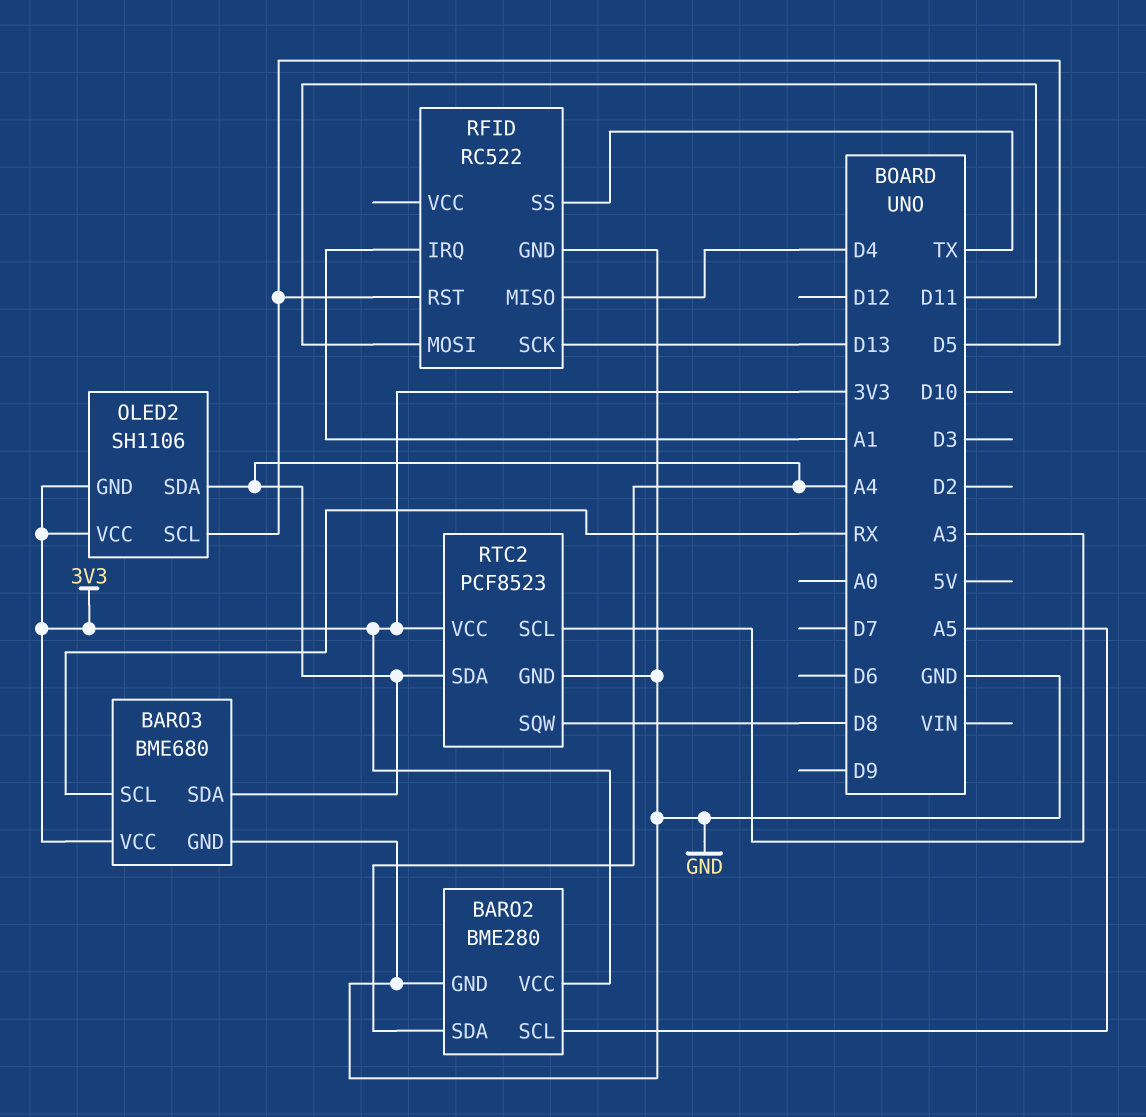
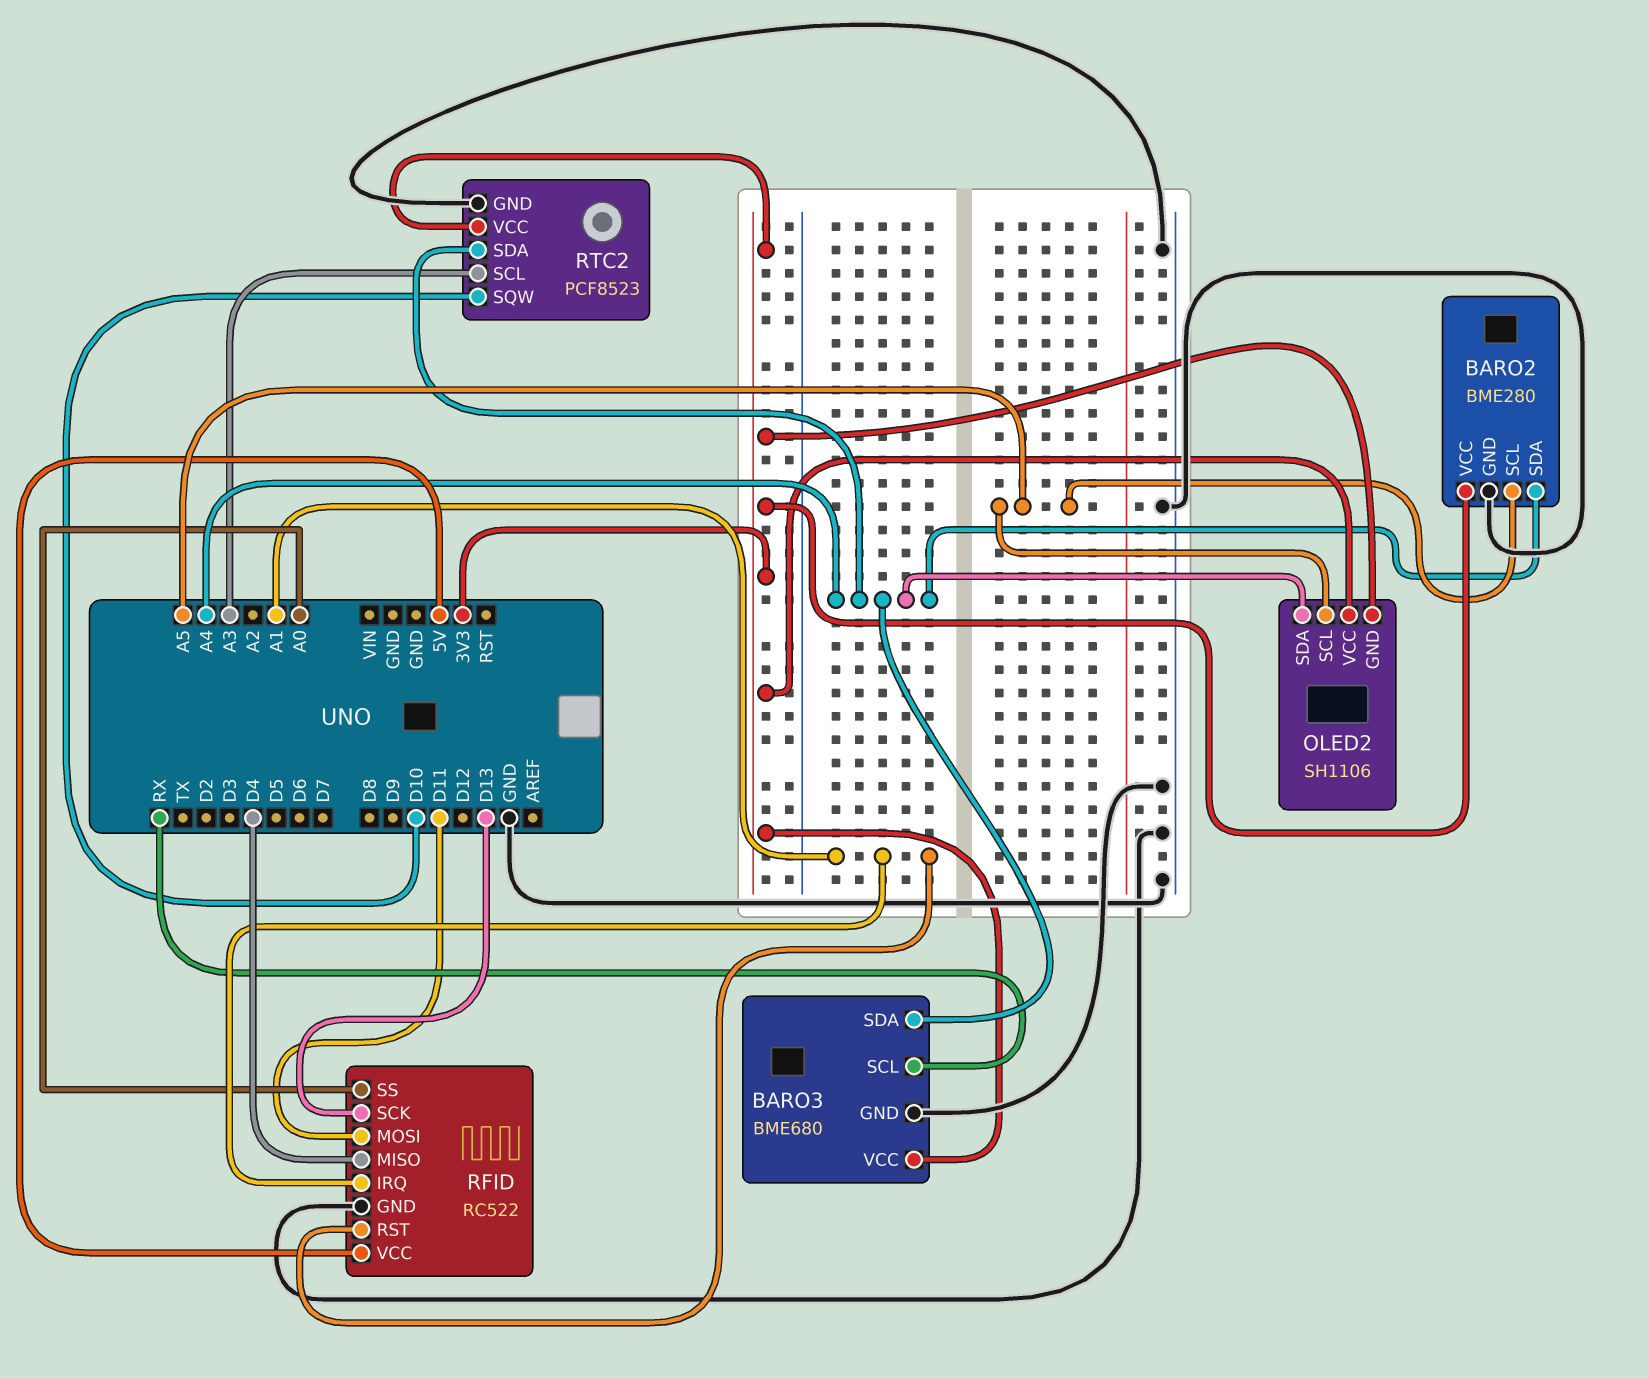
OLED2 pin SCL: D5 -> A5
RFID pin RST: D5 -> A1
RFID pin SS: TX -> A0
RFID pin VCC: none -> 5V
RTC2 pin SQW: D8 -> D10

